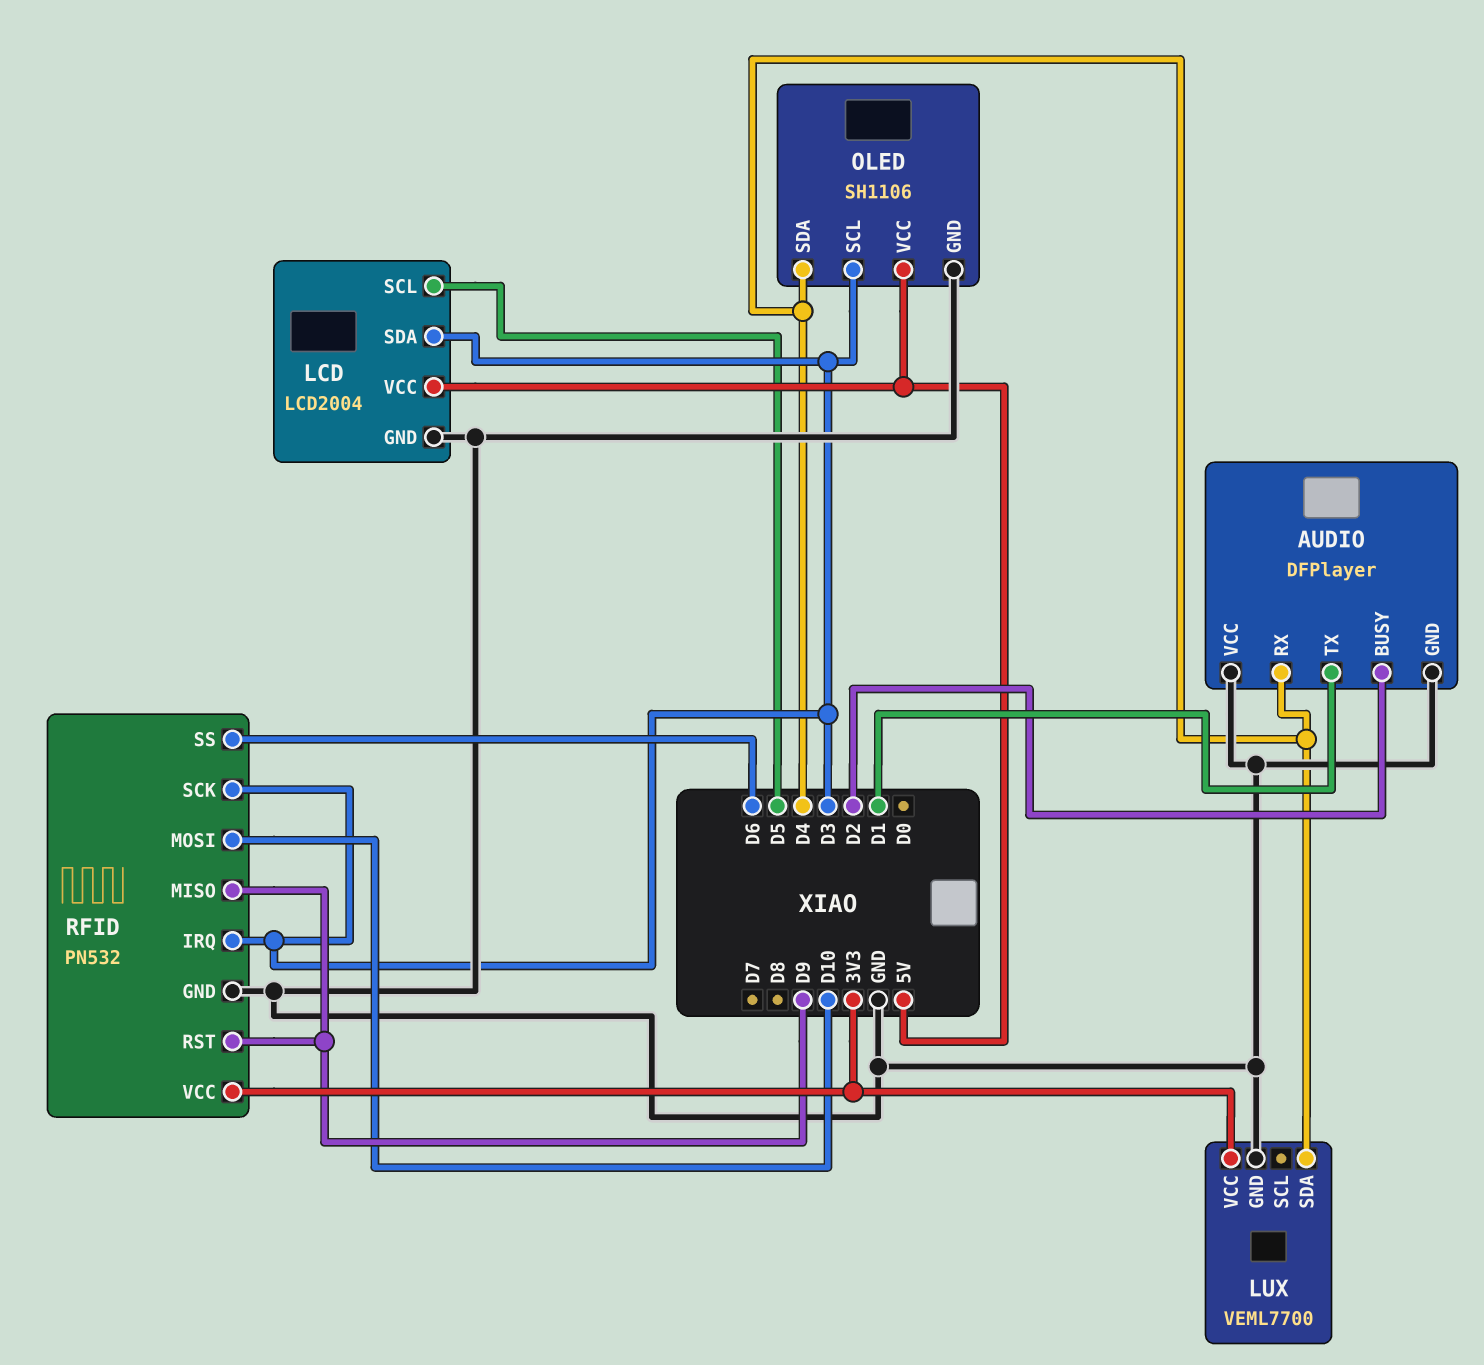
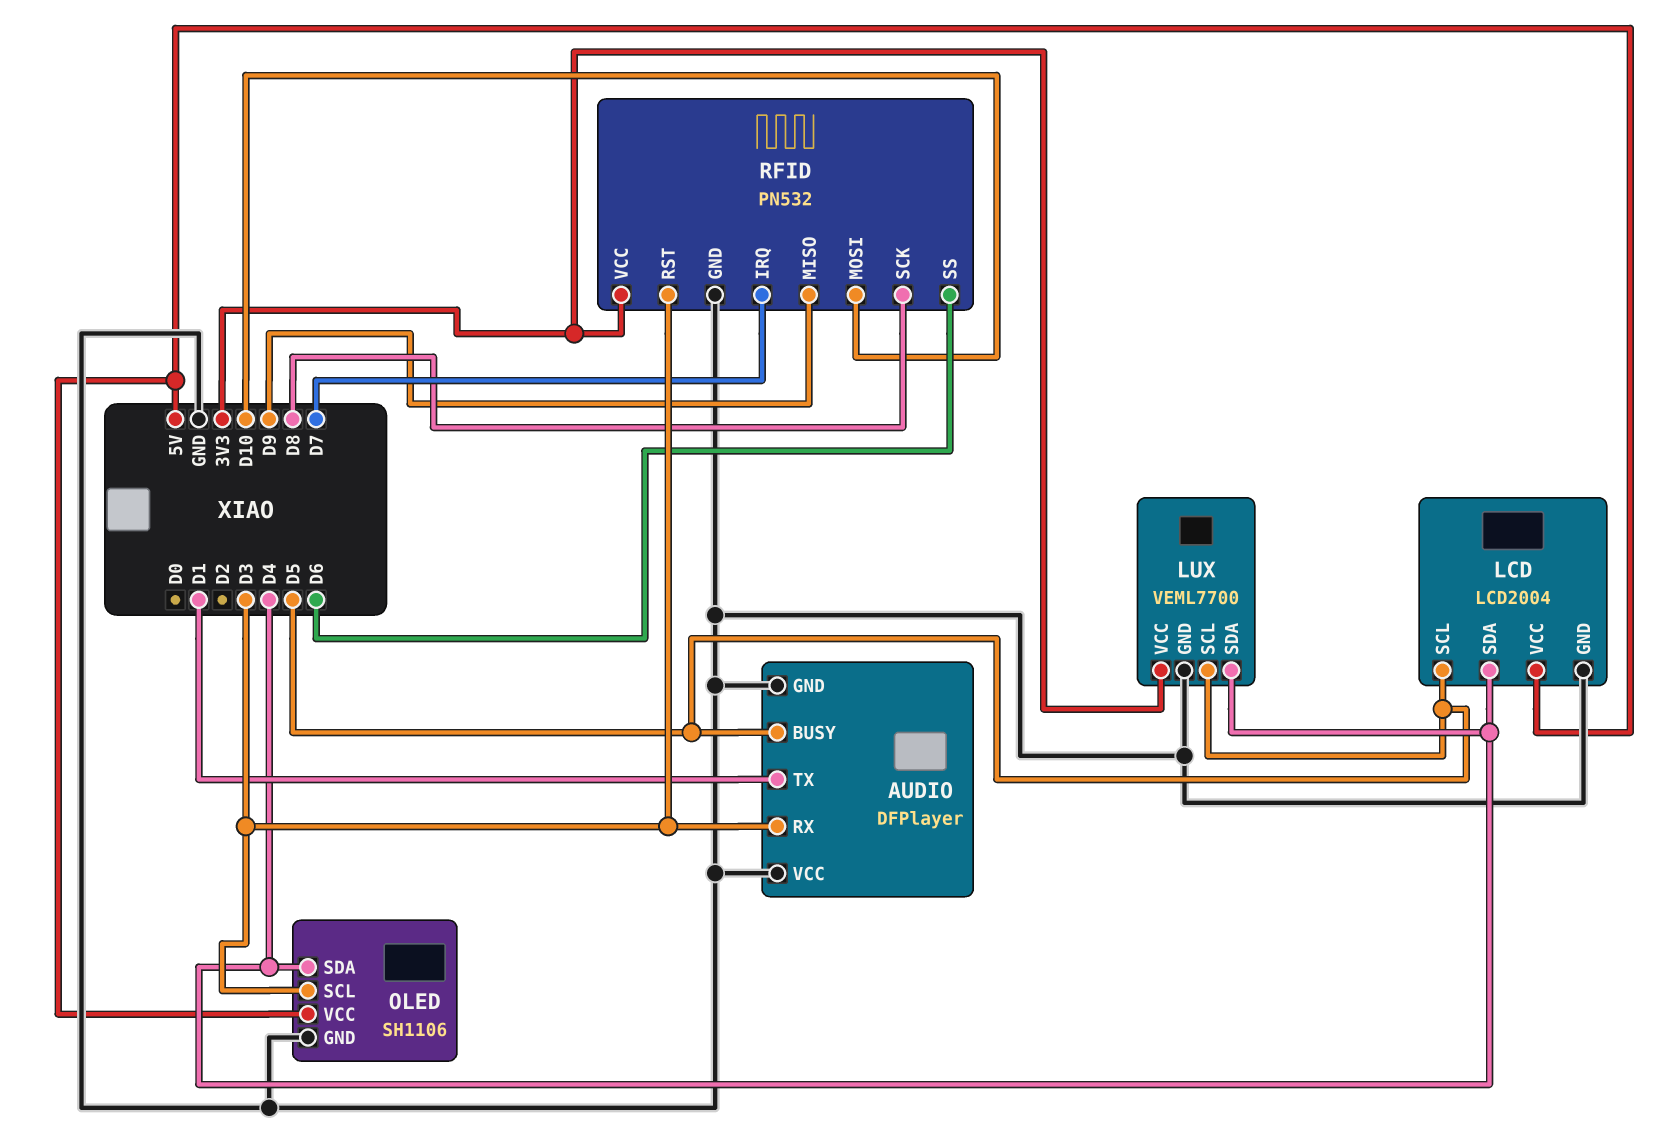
AUDIO pin BUSY: D2 -> D5
AUDIO pin RX: D4 -> D3
LCD pin SDA: D3 -> D4
LUX pin SCL: none -> D5
RFID pin IRQ: D3 -> D7
RFID pin RST: D9 -> D3
RFID pin SCK: D3 -> D8

